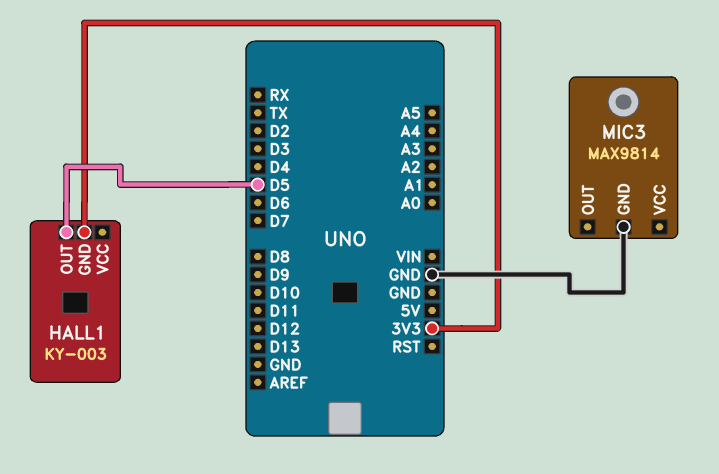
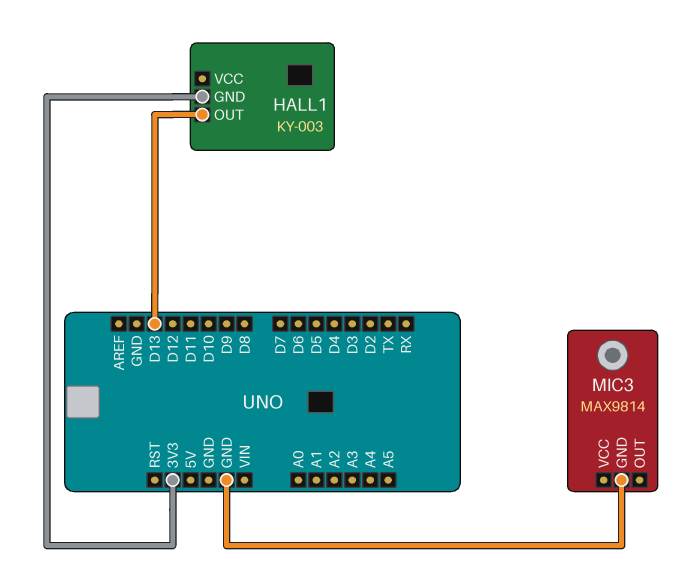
HALL1 pin OUT: D5 -> D13

